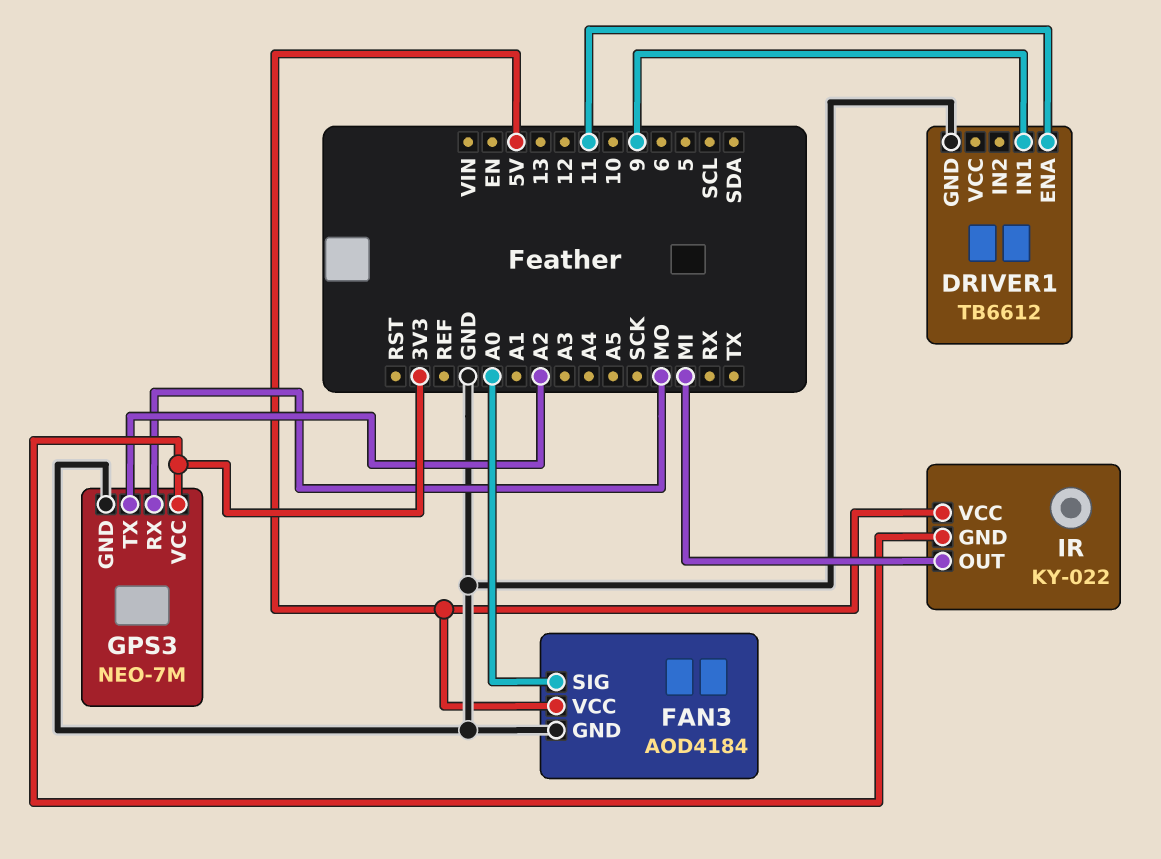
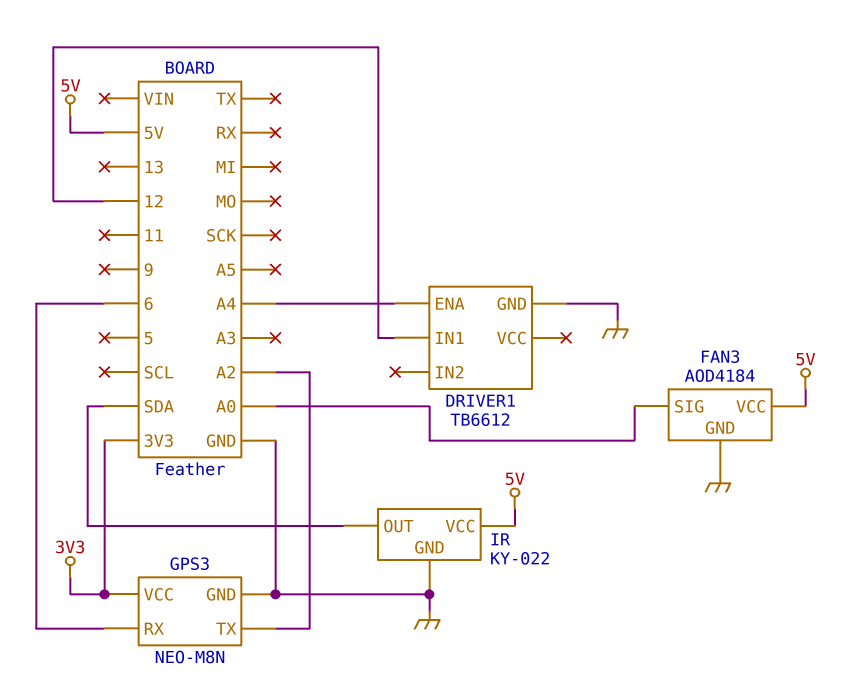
DRIVER1 pin ENA: 11 -> A4
DRIVER1 pin IN1: 9 -> 12
GPS3: NEO-7M -> NEO-M8N
GPS3 pin RX: MO -> 6
IR pin GND: 3V3 -> GND
IR pin OUT: MI -> SDA

